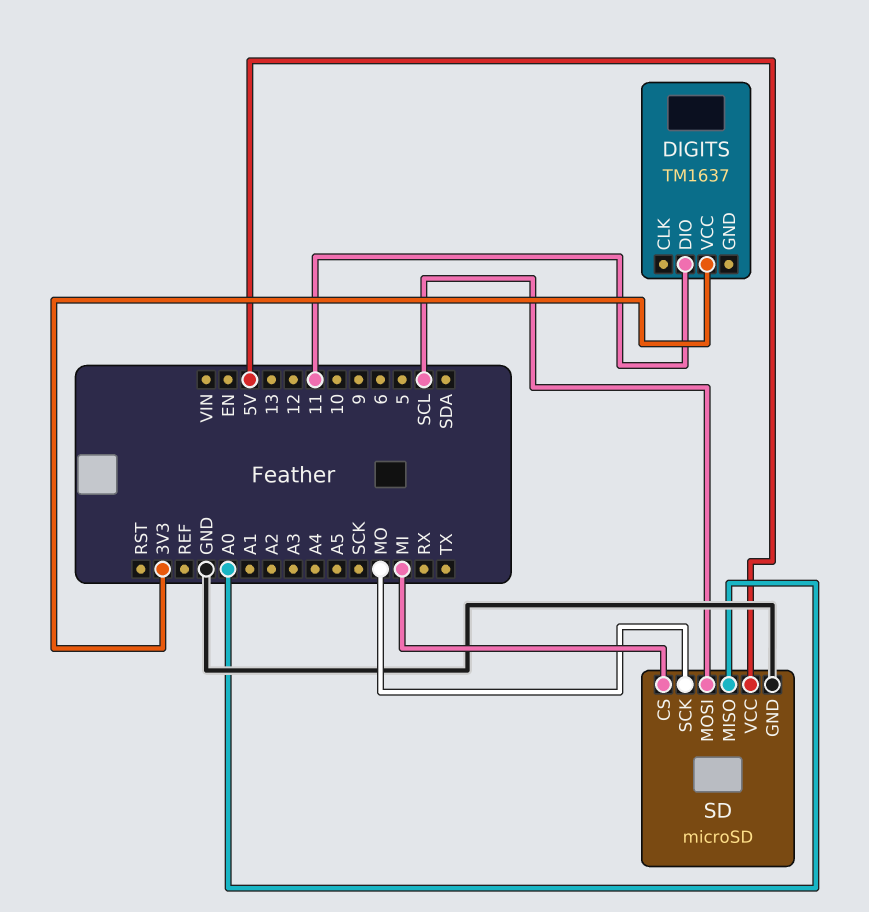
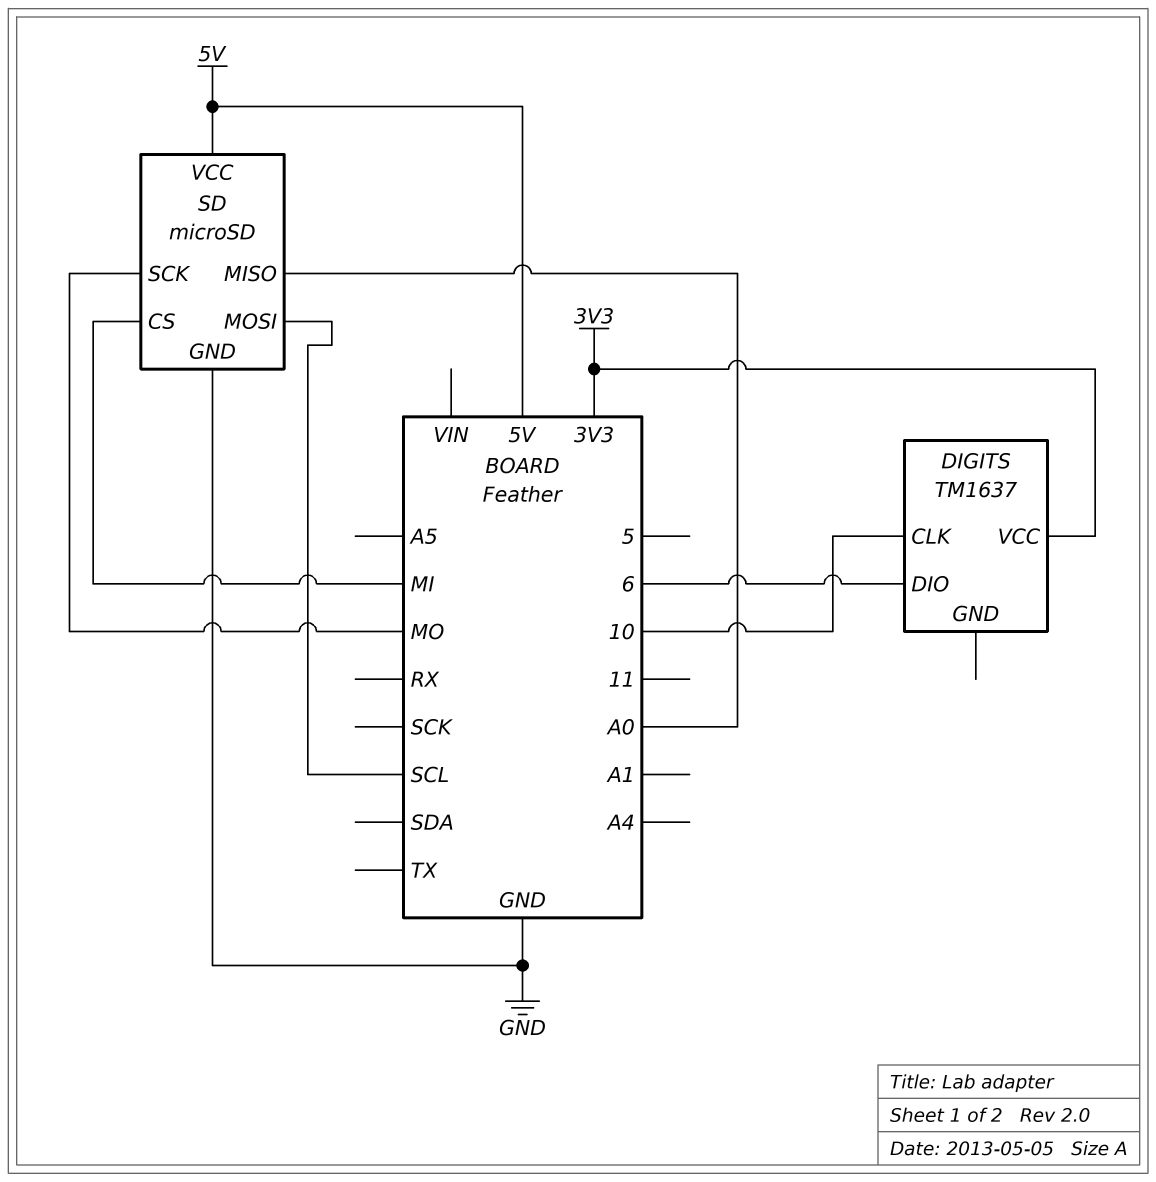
DIGITS pin CLK: none -> 10
DIGITS pin DIO: 11 -> 6

